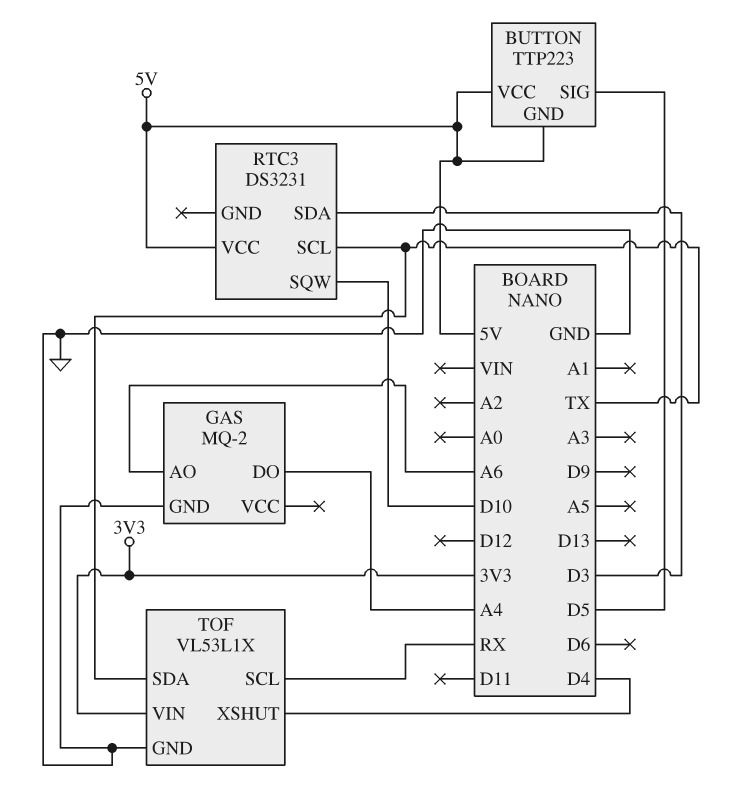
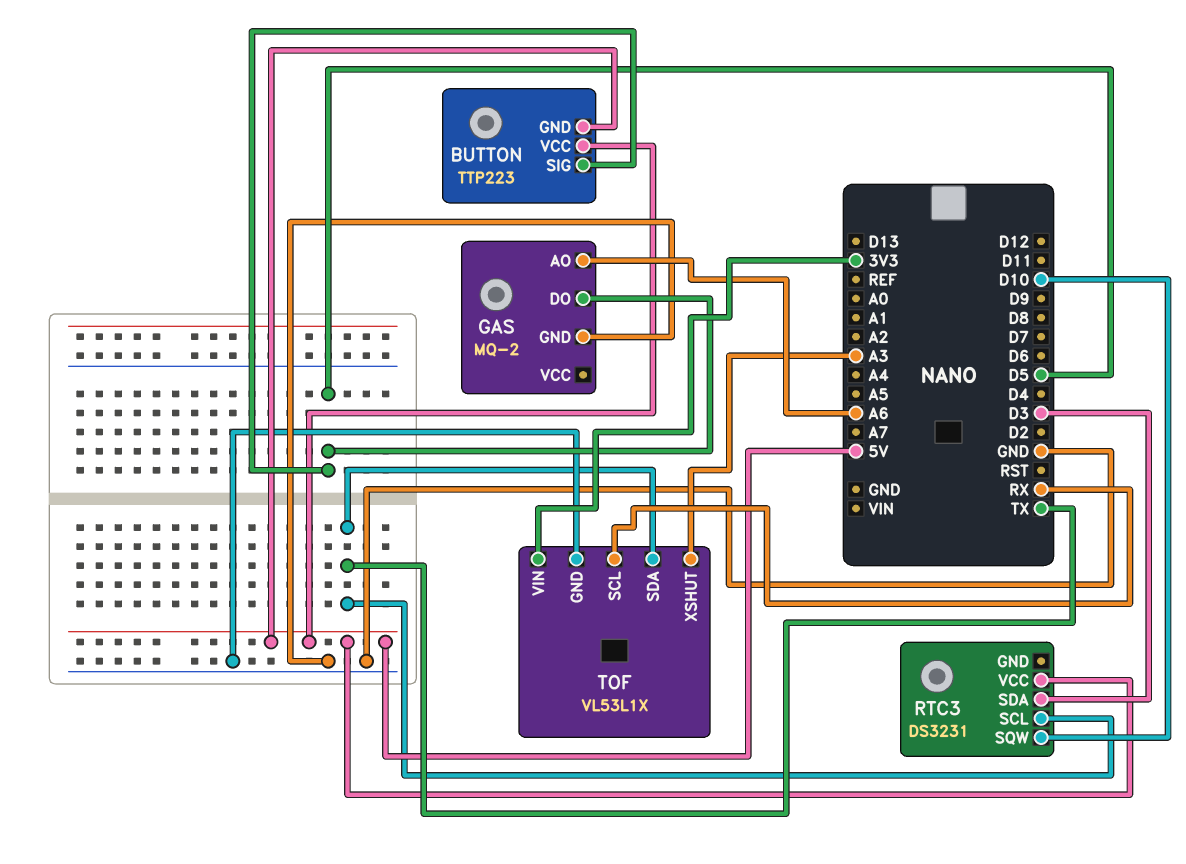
GAS pin DO: A4 -> D5
TOF pin XSHUT: D4 -> A3

